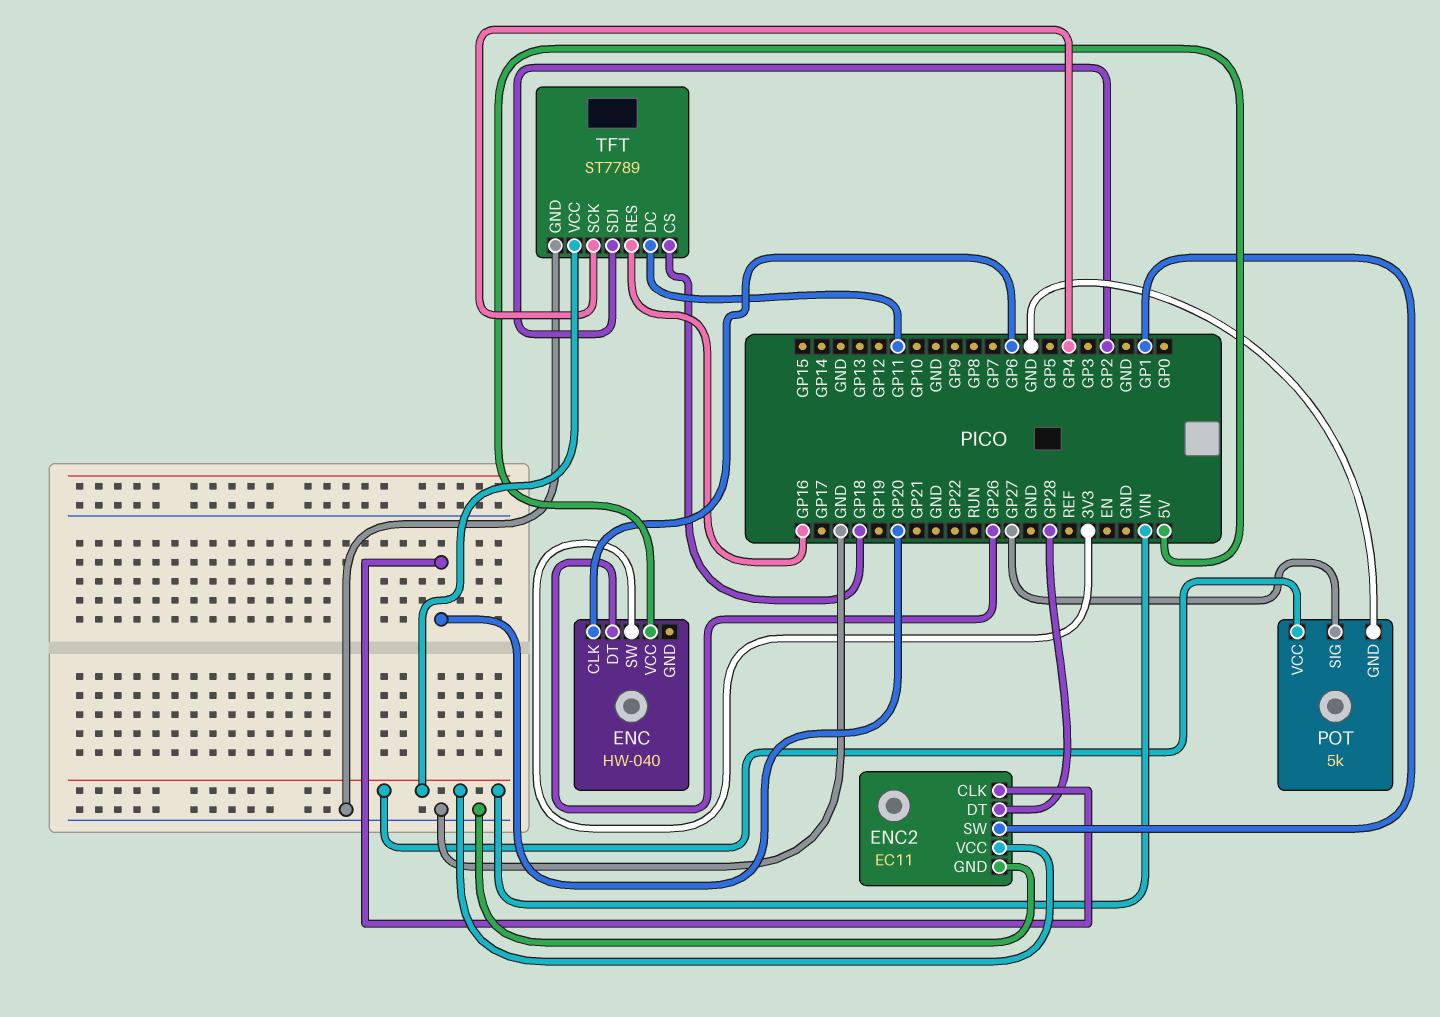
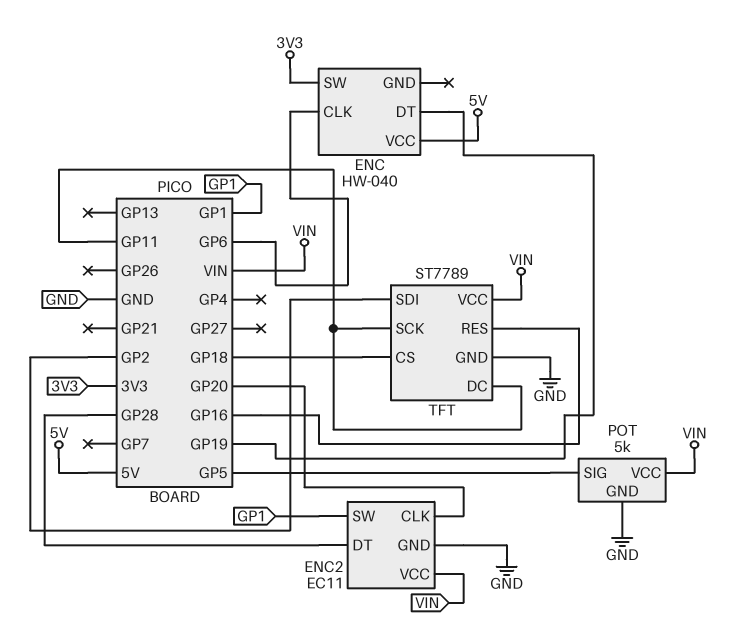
ENC pin DT: GP26 -> GP19
POT pin SIG: GP27 -> GP5
TFT pin SCK: GP4 -> GP11

